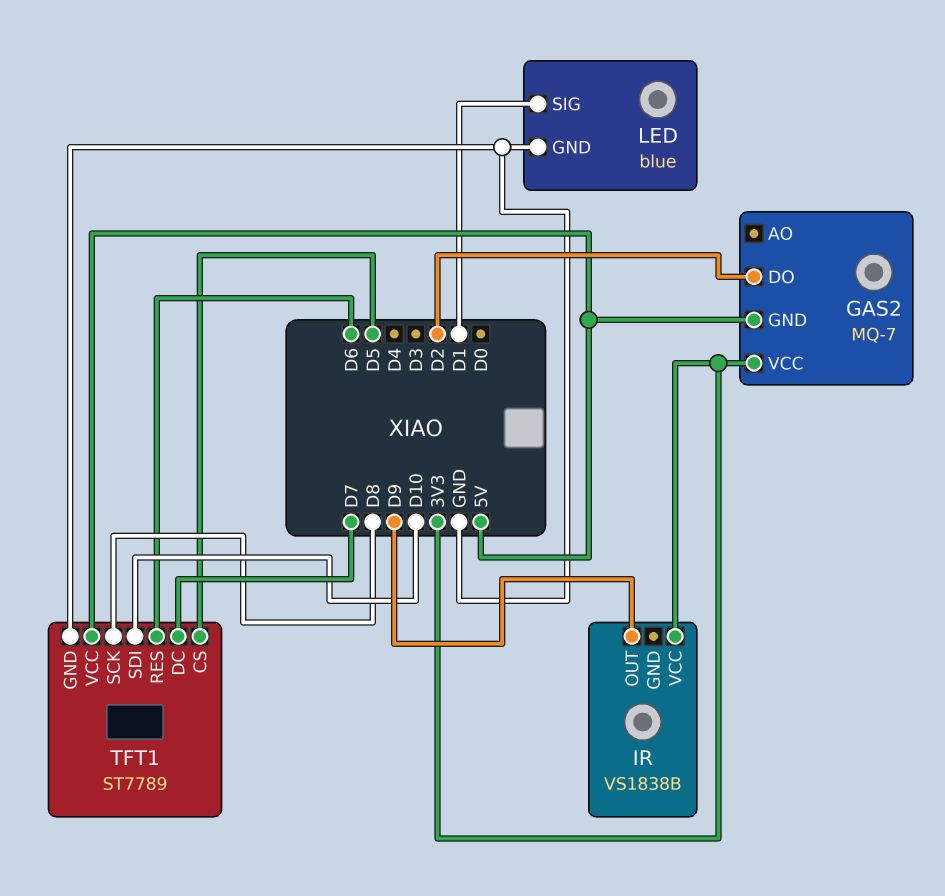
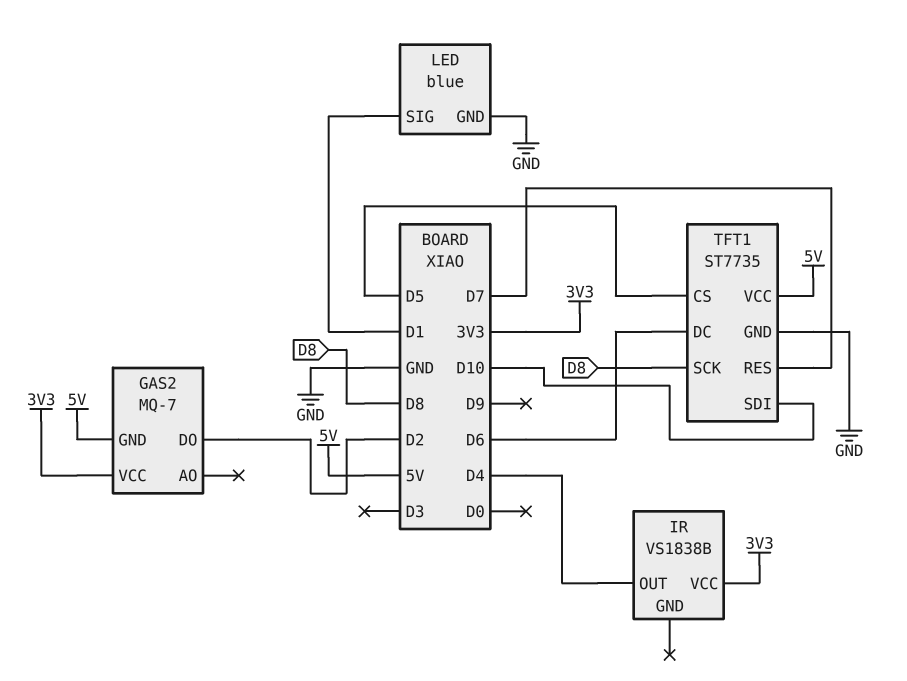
IR pin OUT: D9 -> D4
TFT1: ST7789 -> ST7735
TFT1 pin DC: D7 -> D6
TFT1 pin RES: D6 -> D7

